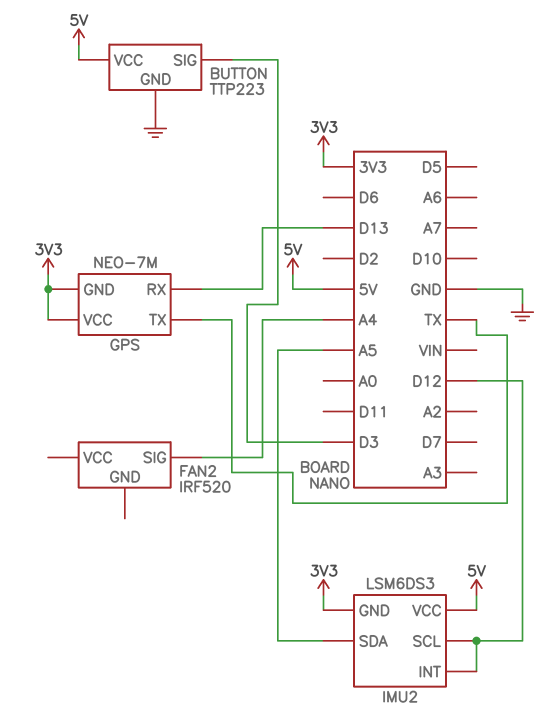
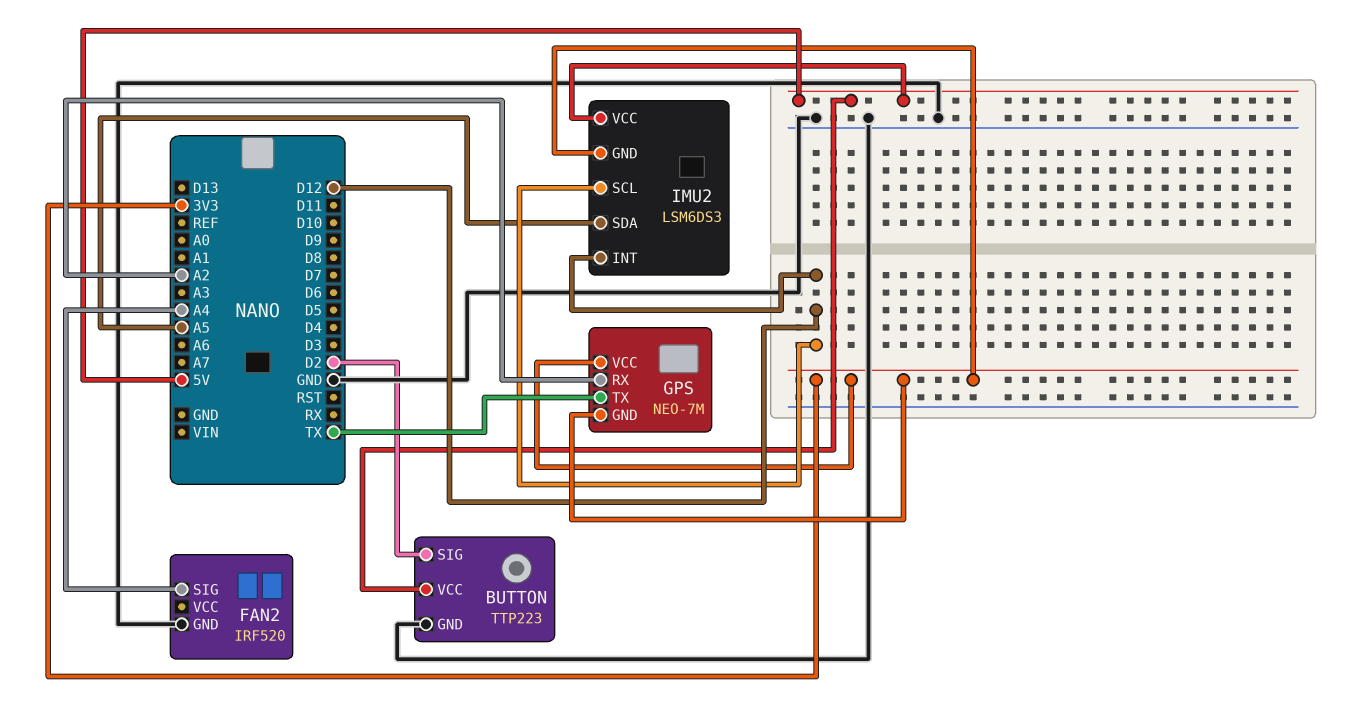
BUTTON pin SIG: D3 -> D2
FAN2 pin GND: none -> GND
GPS pin RX: D13 -> A2

